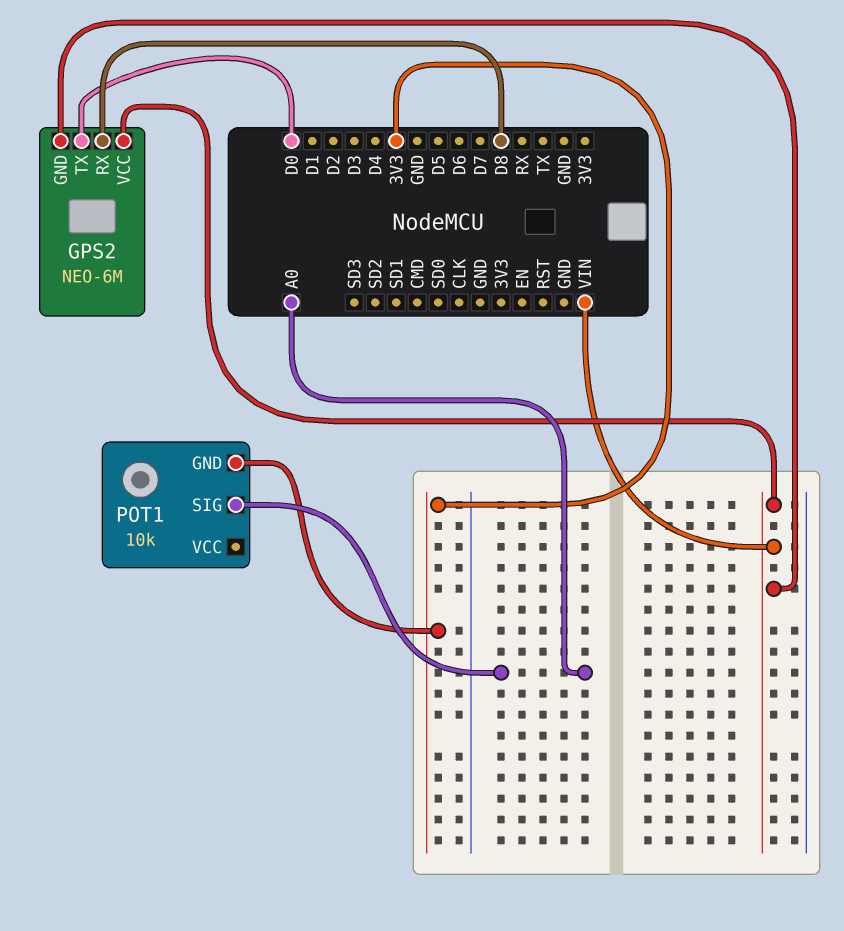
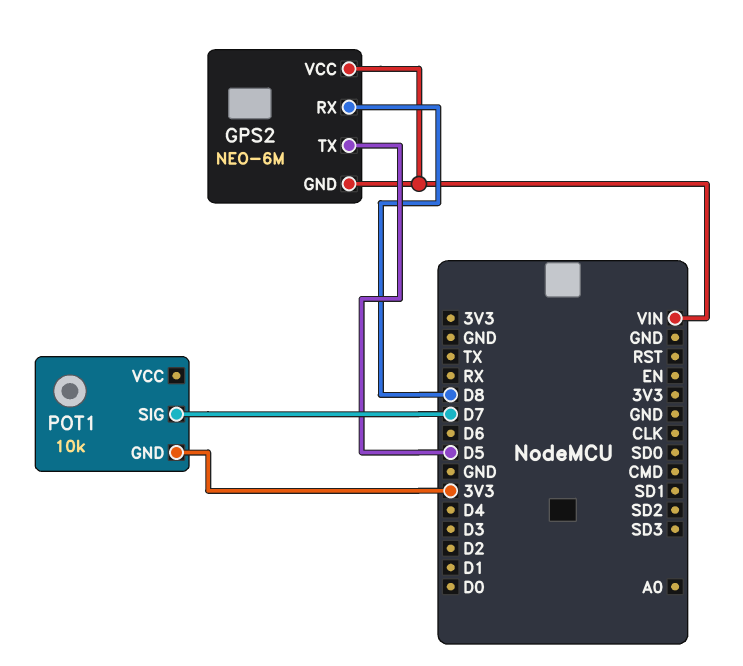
GPS2 pin TX: D0 -> D5
POT1 pin SIG: A0 -> D7

